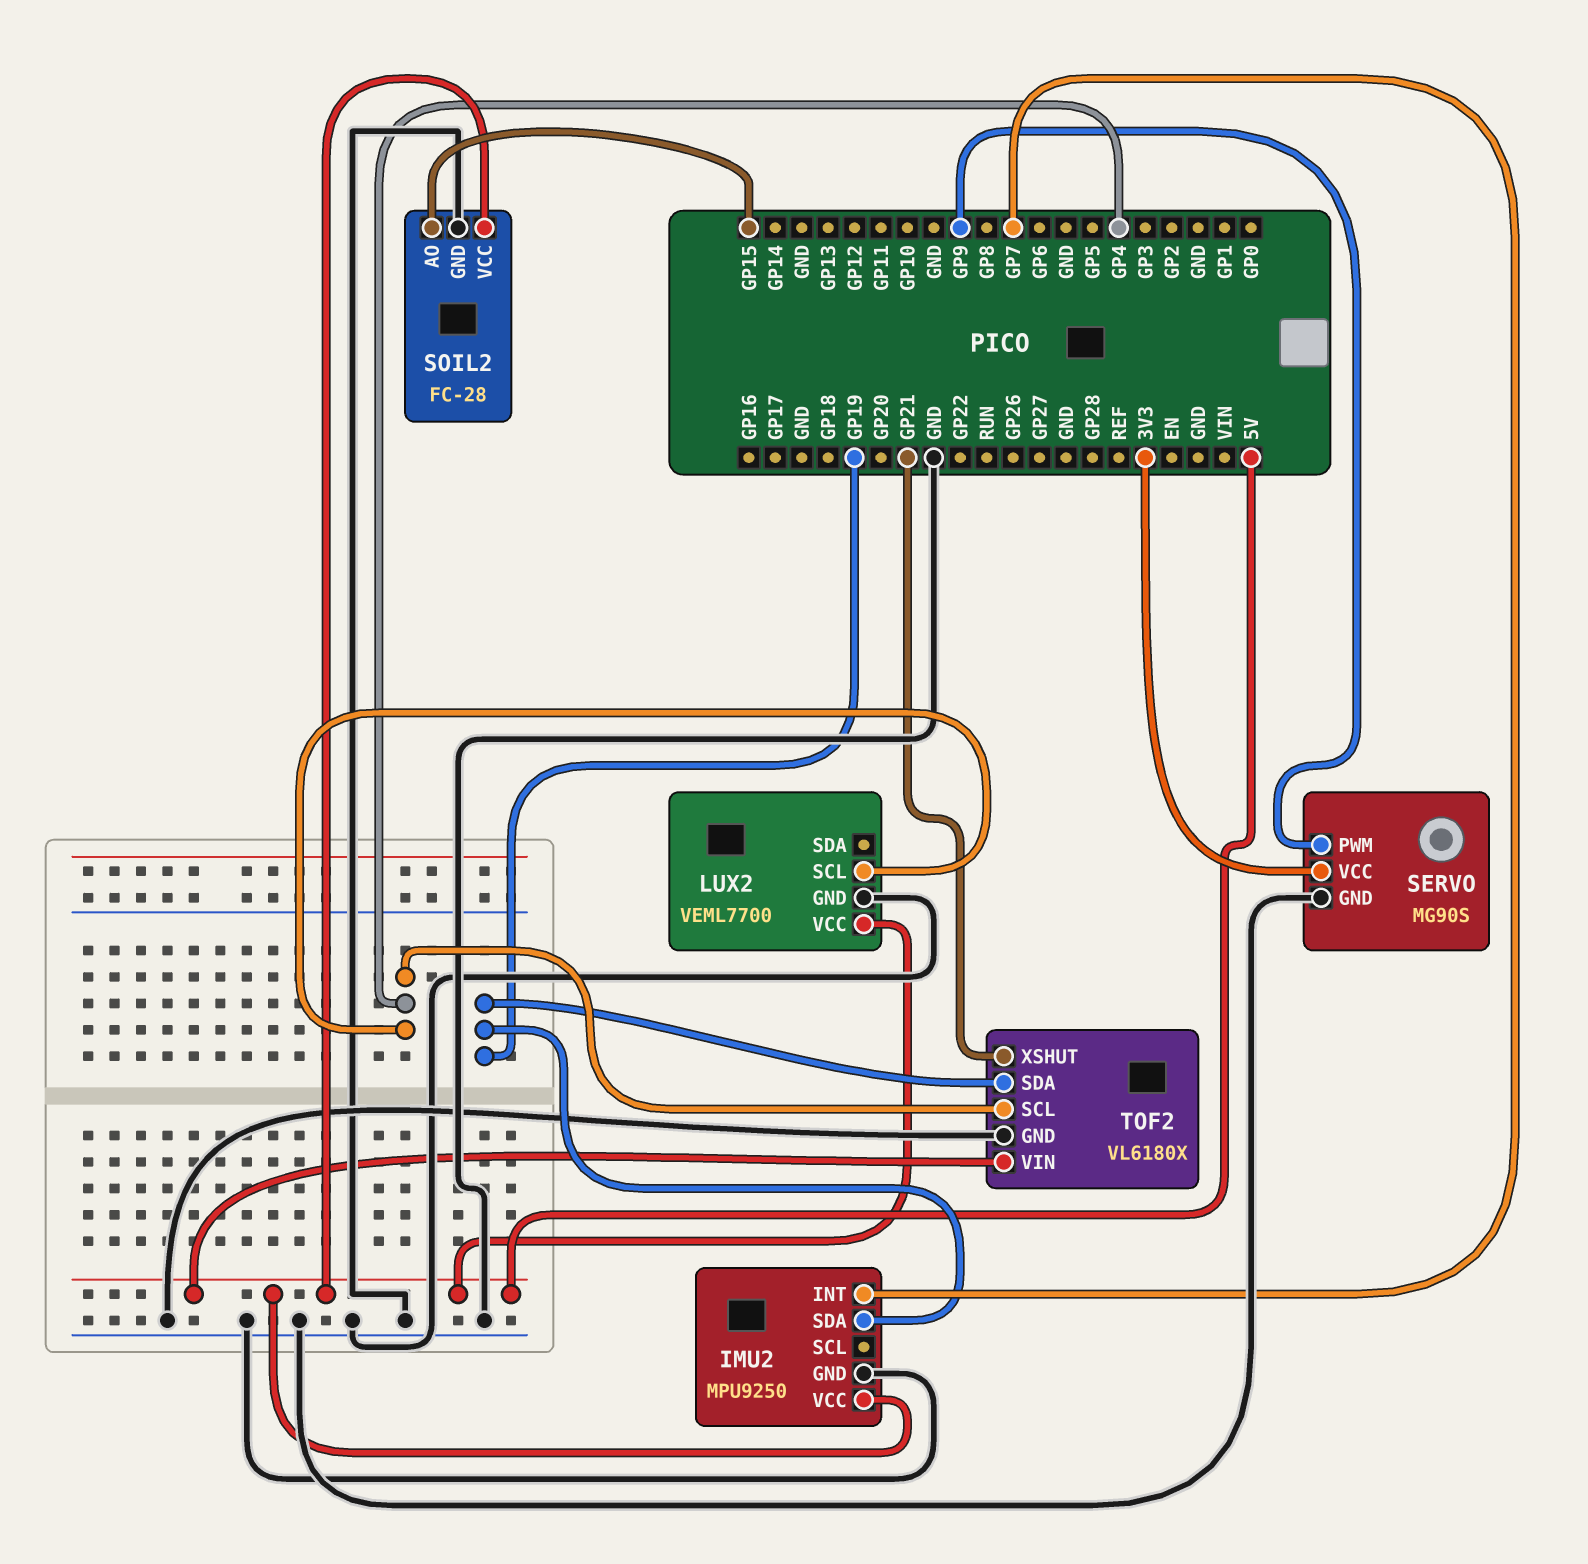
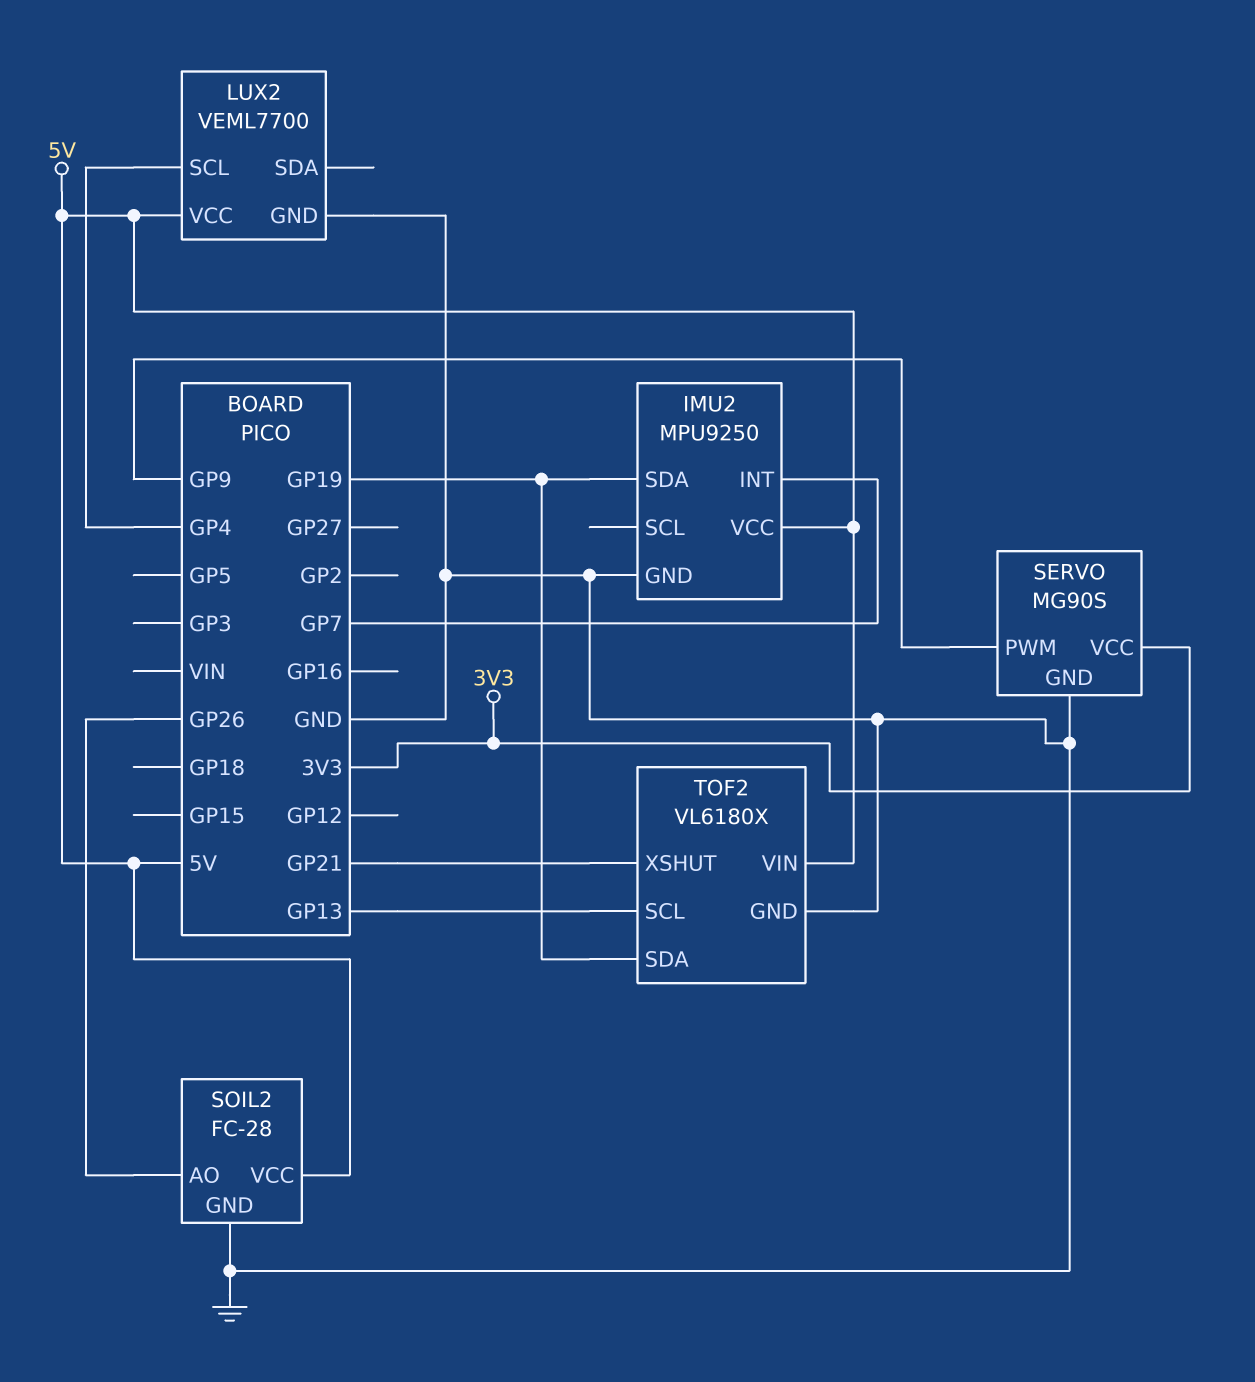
SOIL2 pin AO: GP15 -> GP26
TOF2 pin SCL: GP4 -> GP13

